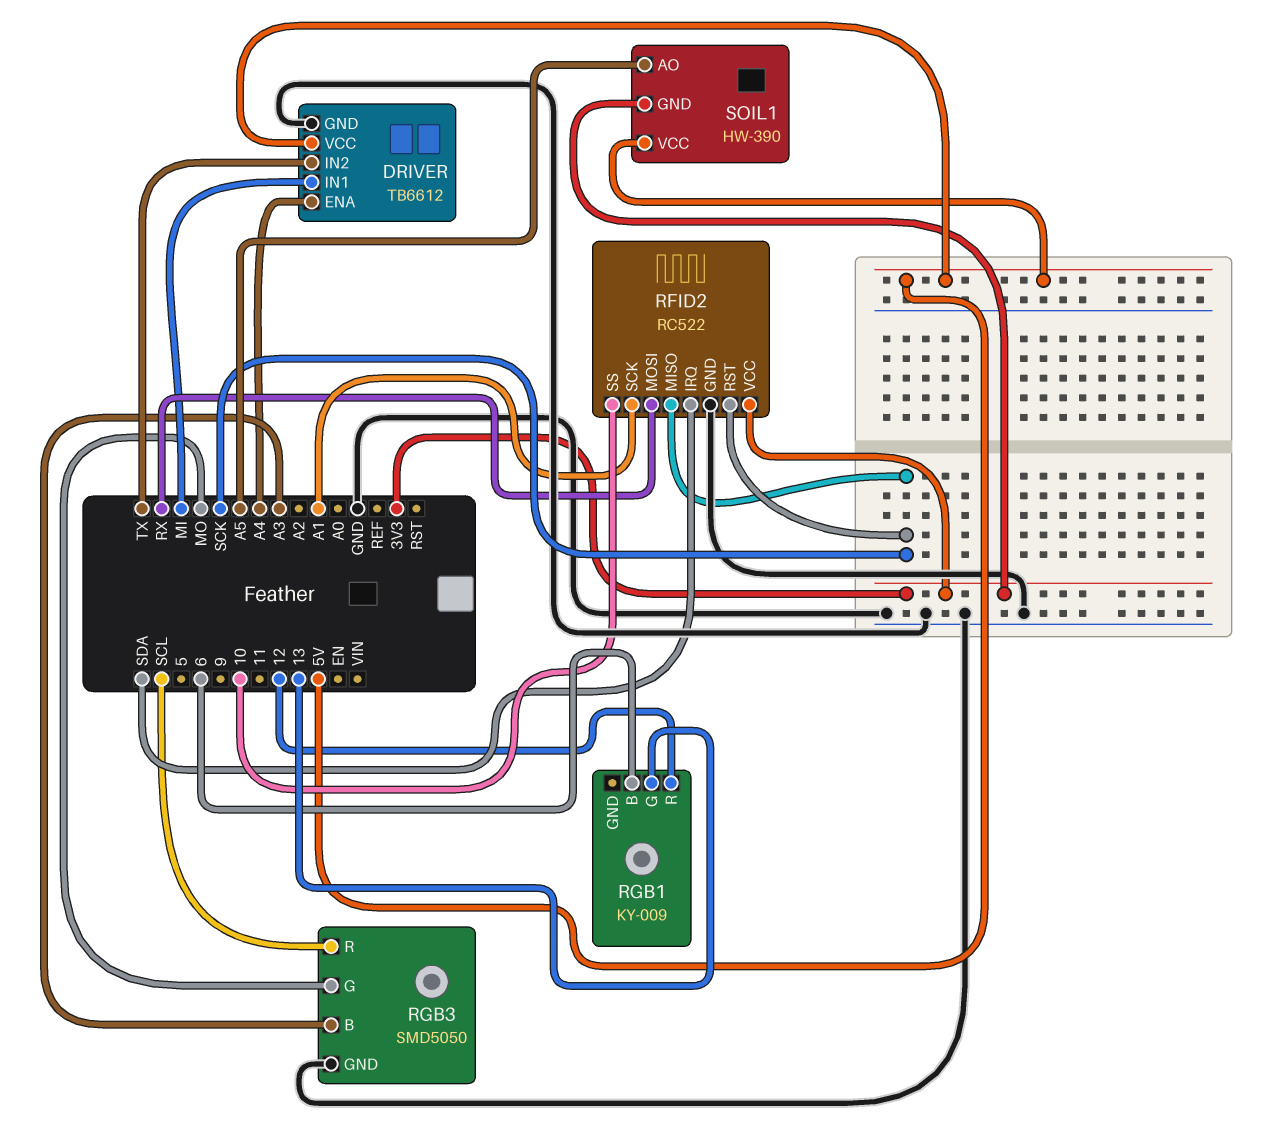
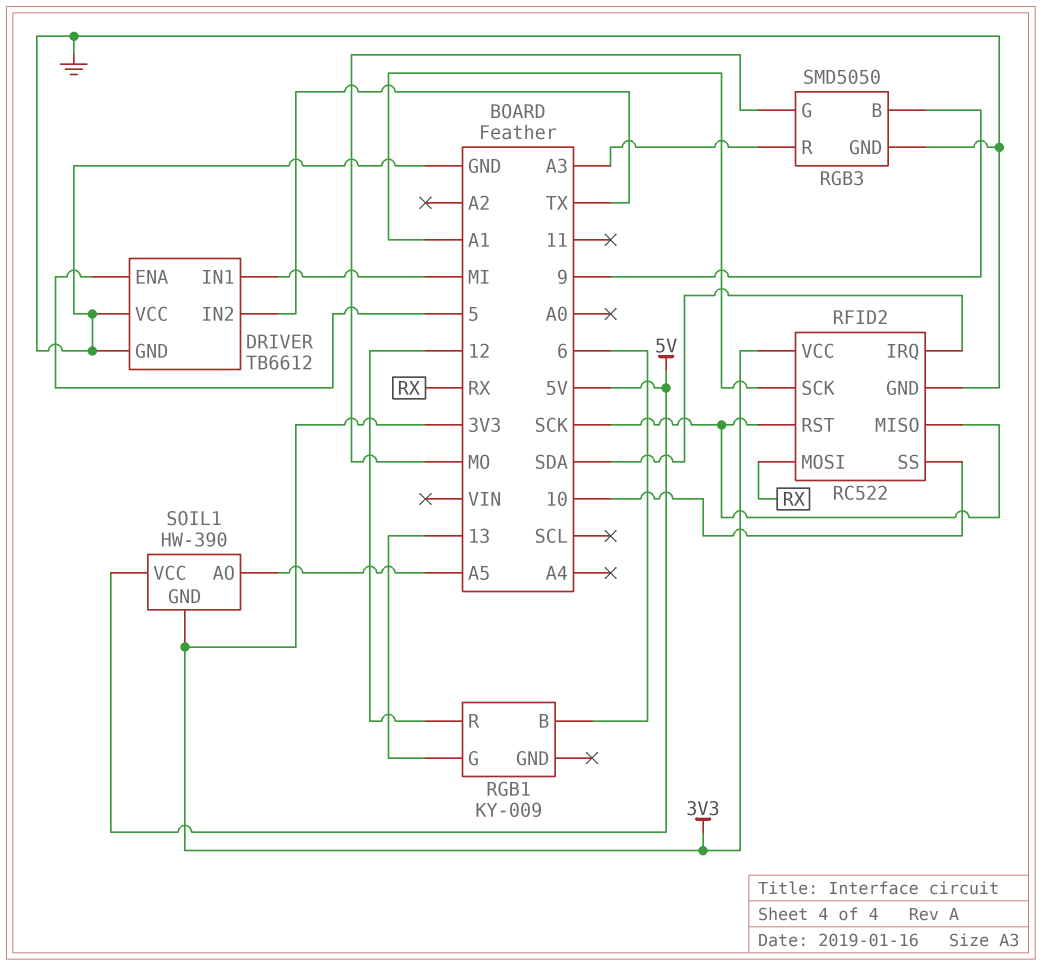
DRIVER pin ENA: A4 -> 5
DRIVER pin VCC: 5V -> GND
RGB3 pin B: A3 -> 9
RGB3 pin R: SCL -> A3

